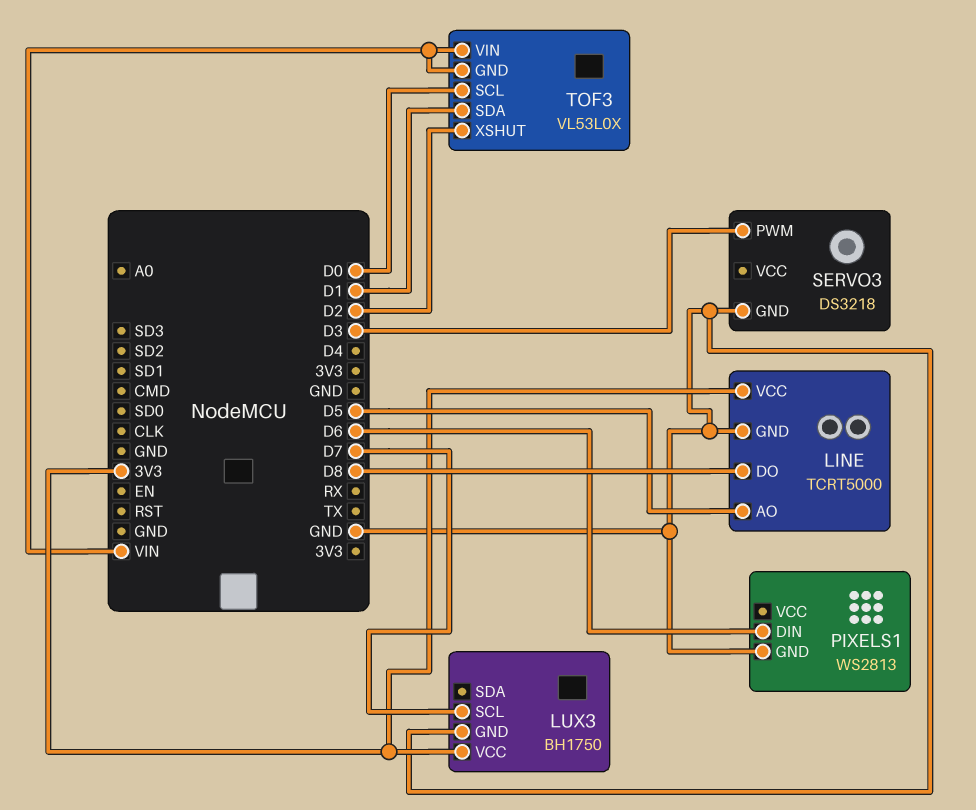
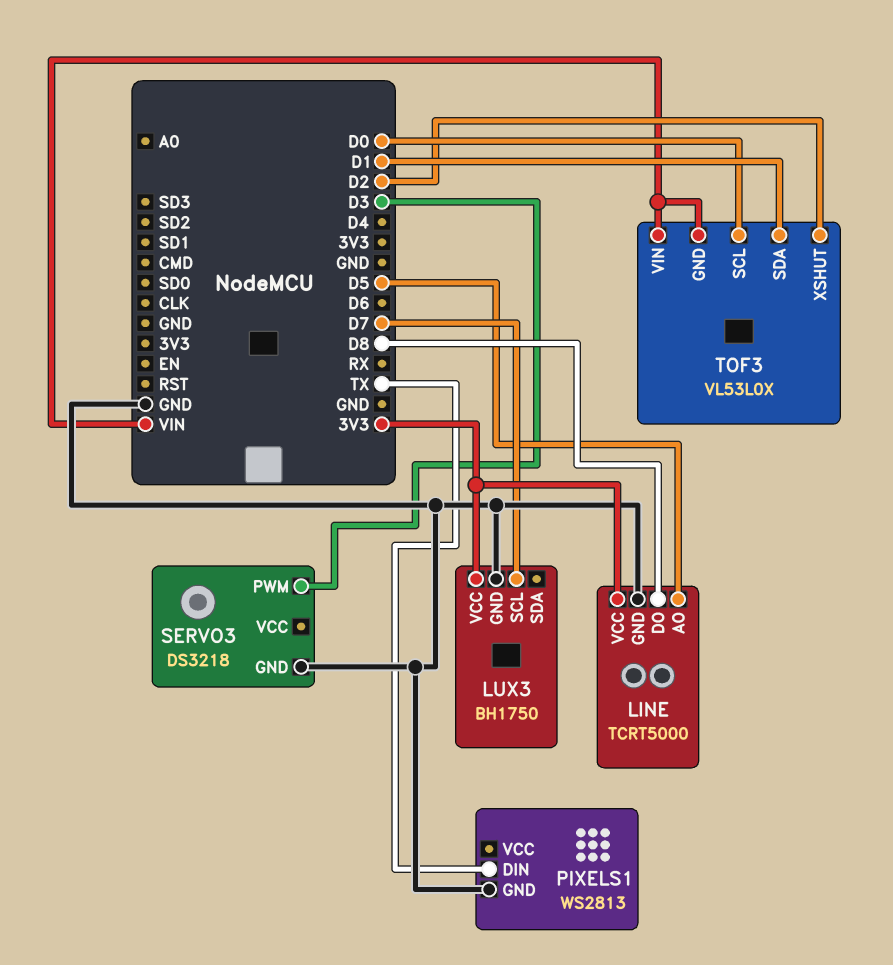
PIXELS1 pin DIN: D6 -> TX

